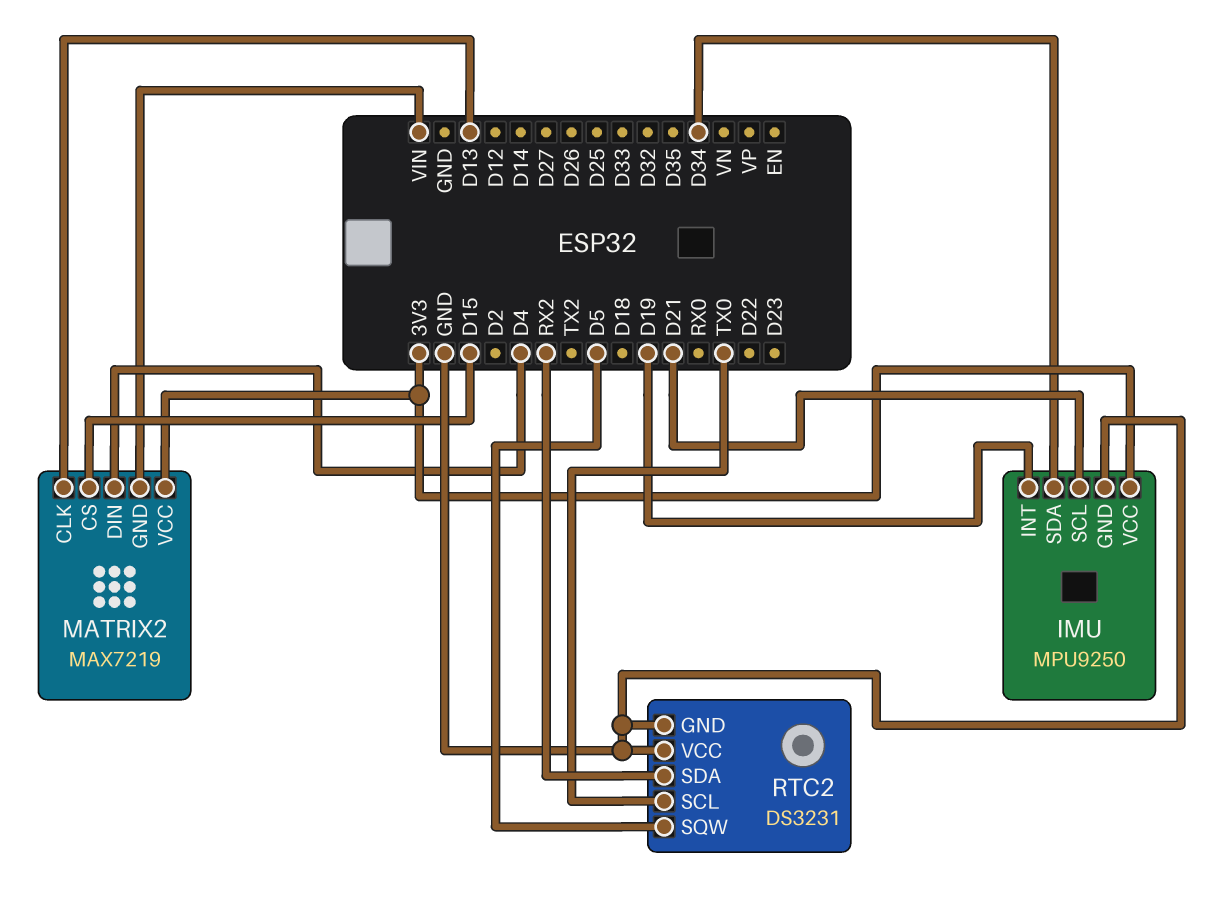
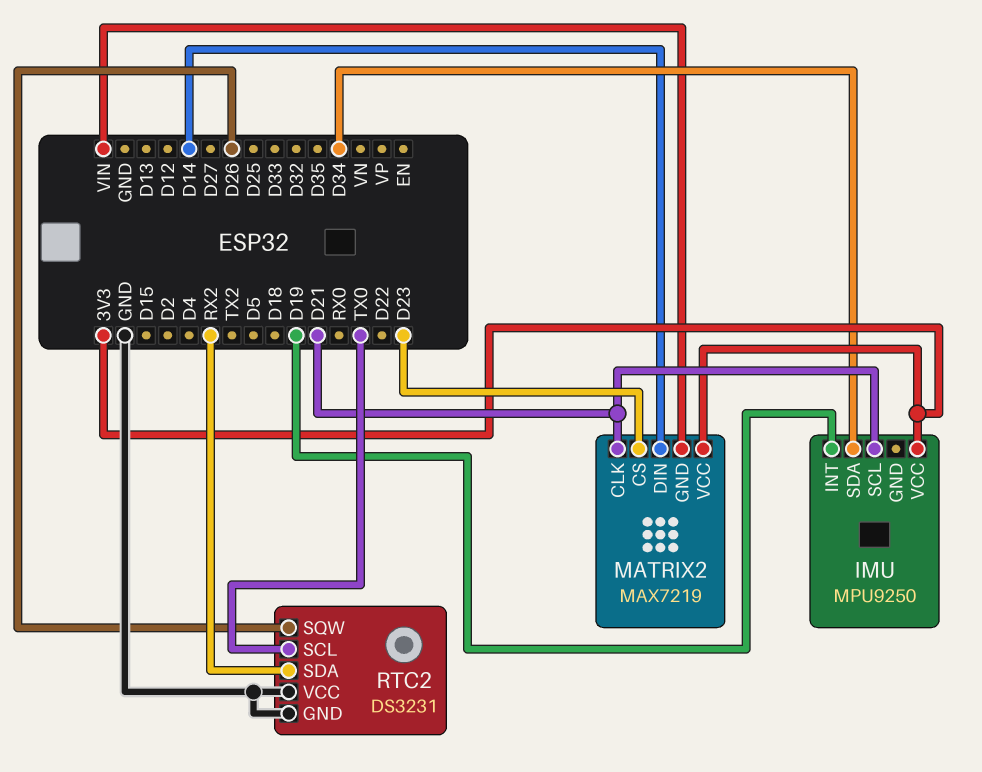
IMU pin GND: GND -> none
MATRIX2 pin CLK: D13 -> D21
MATRIX2 pin CS: D15 -> D23
MATRIX2 pin DIN: D4 -> D14
RTC2 pin SQW: D5 -> D26

